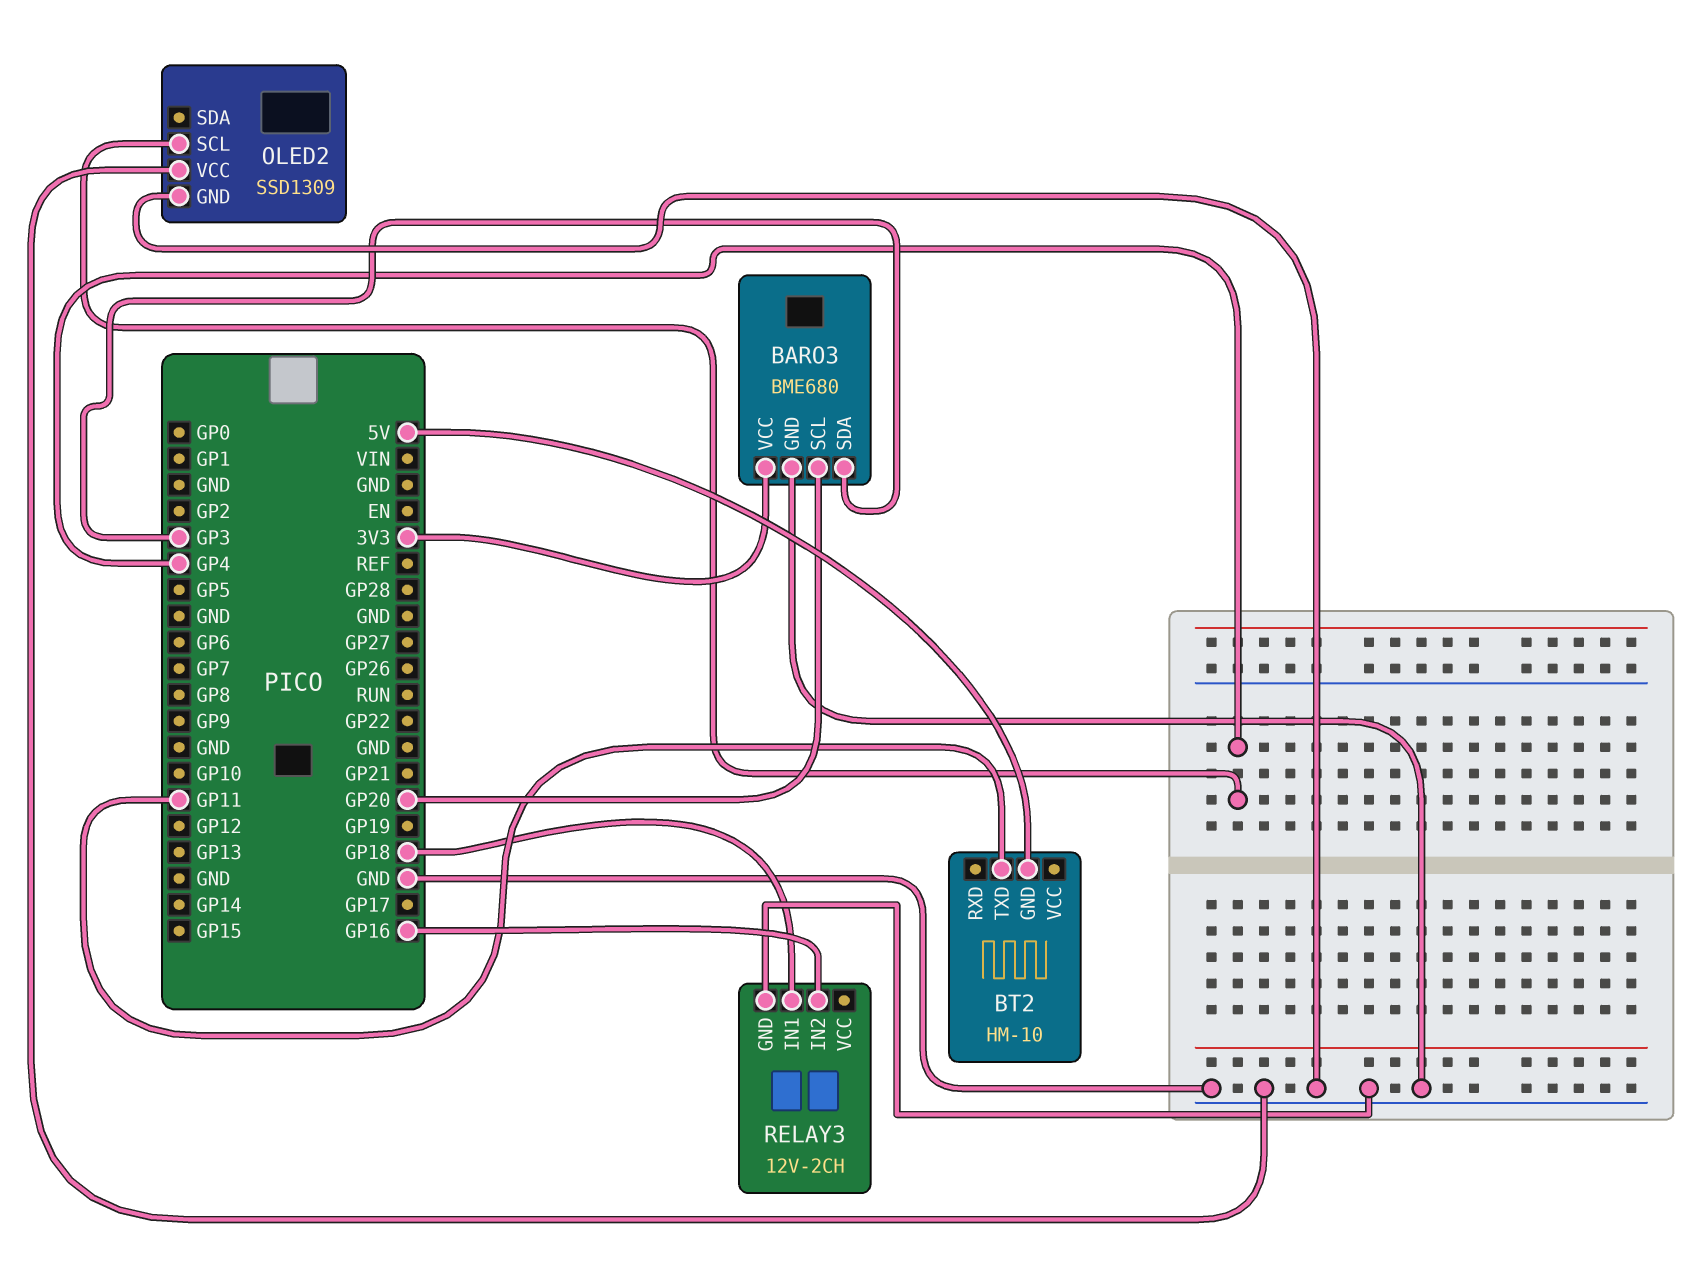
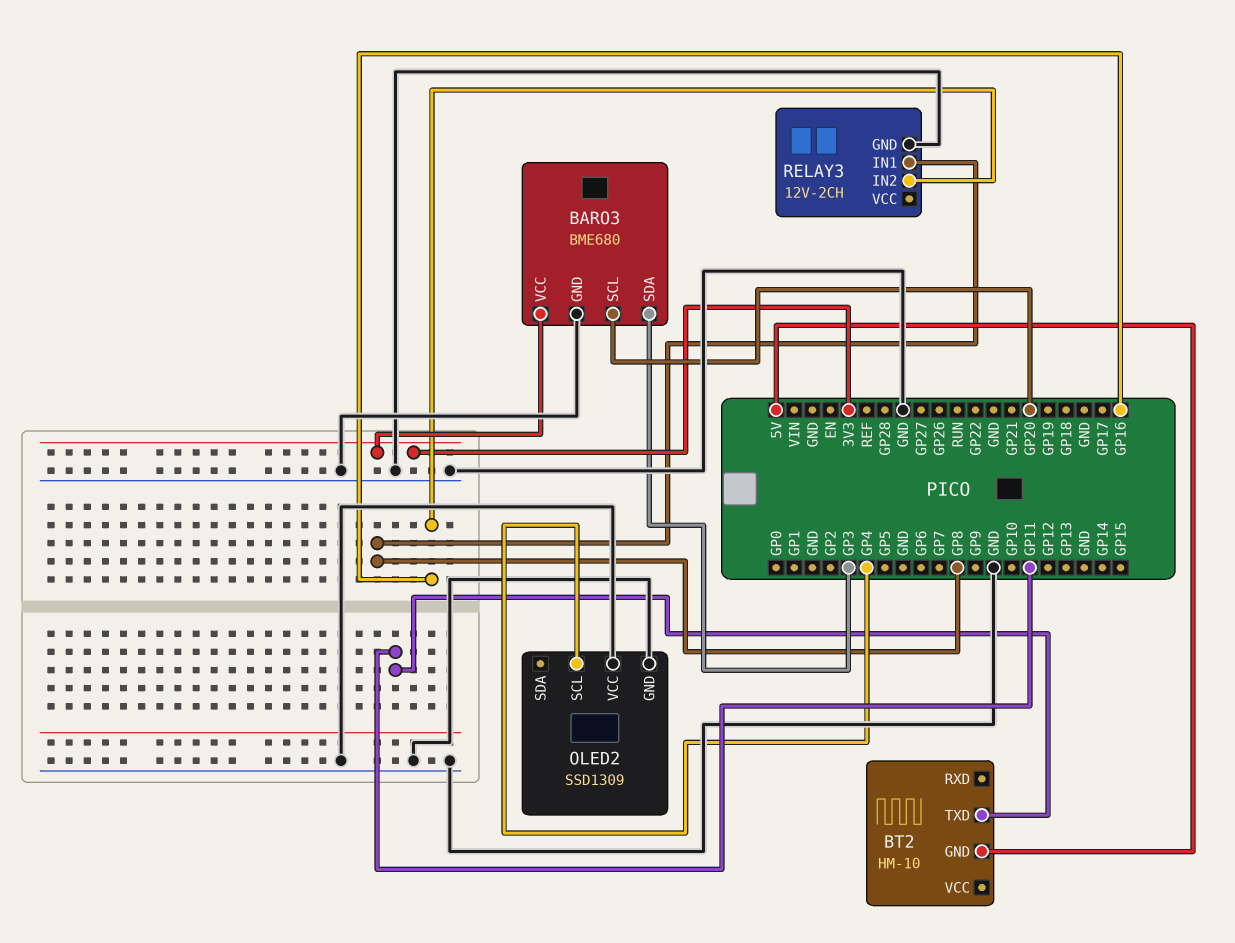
RELAY3 pin IN1: GP18 -> GP8

